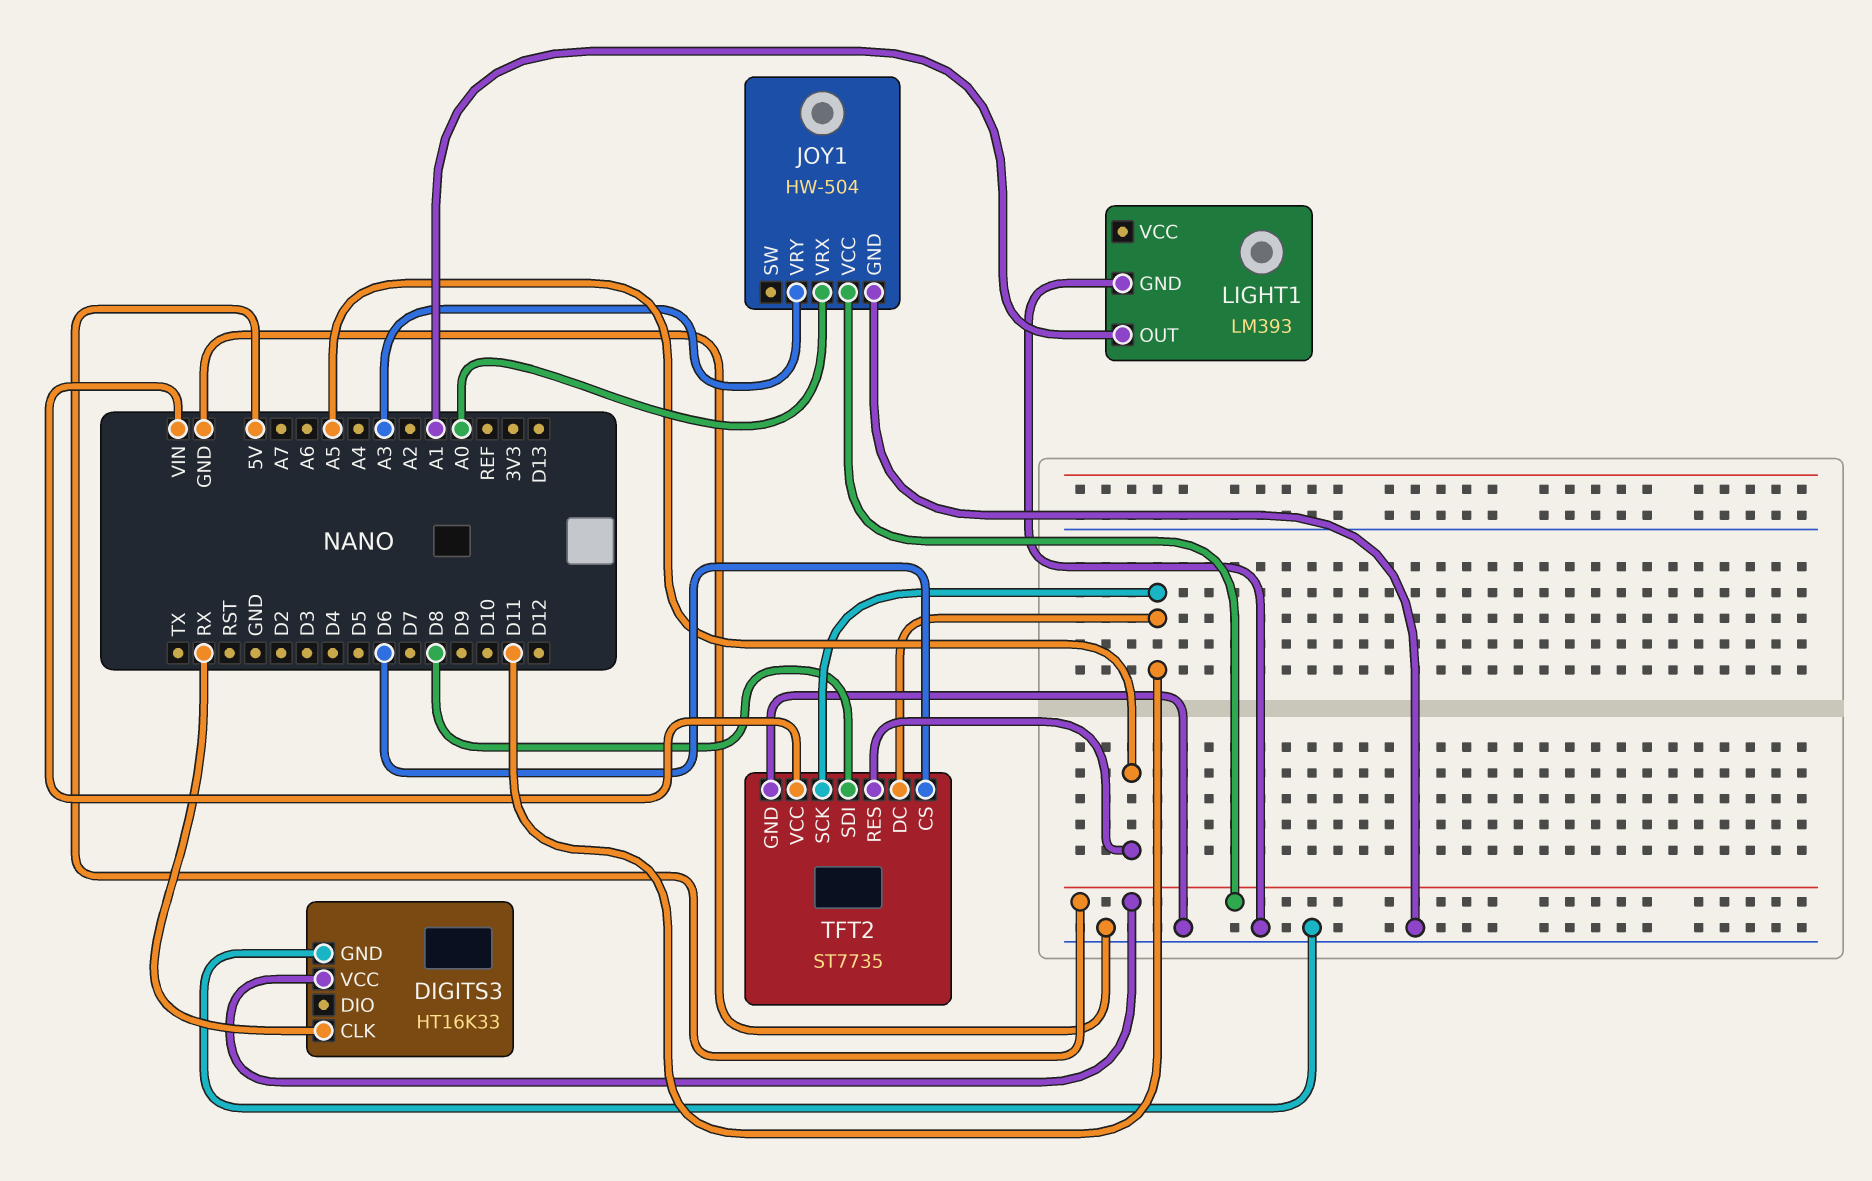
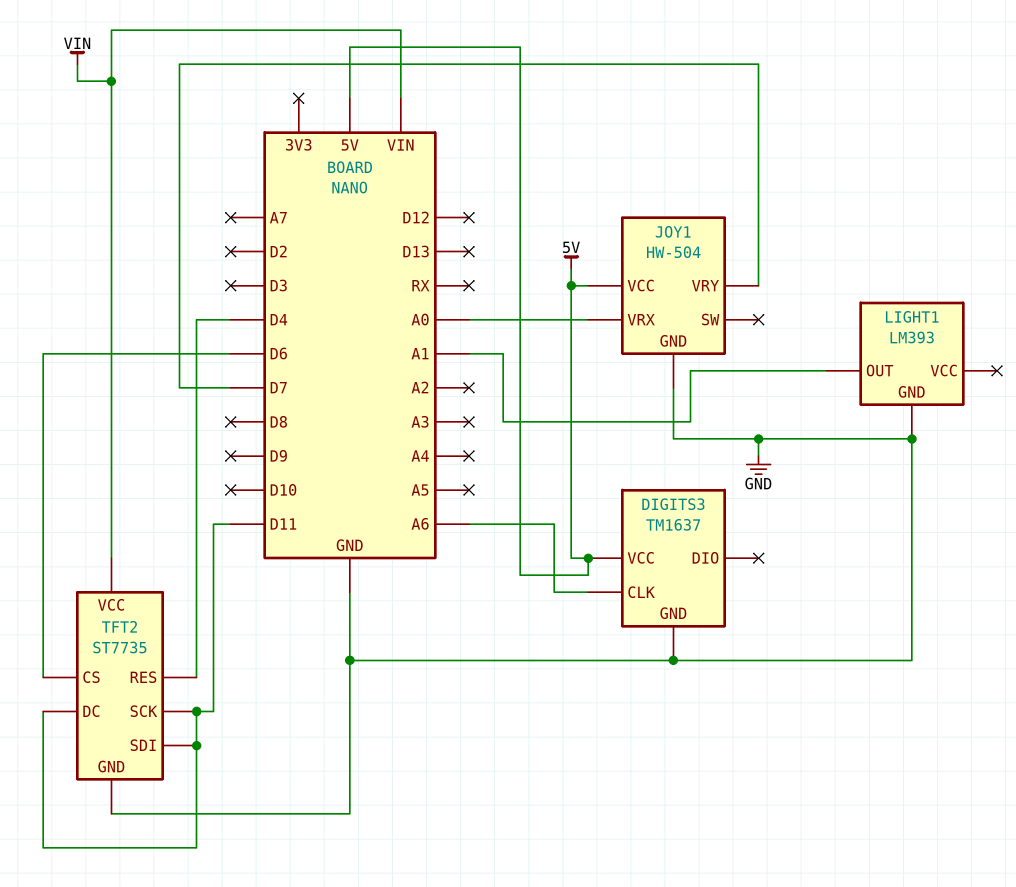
DIGITS3: HT16K33 -> TM1637
DIGITS3 pin CLK: RX -> A6
JOY1 pin VRY: A3 -> D7
TFT2 pin RES: A5 -> D4
TFT2 pin SDI: D8 -> D11

